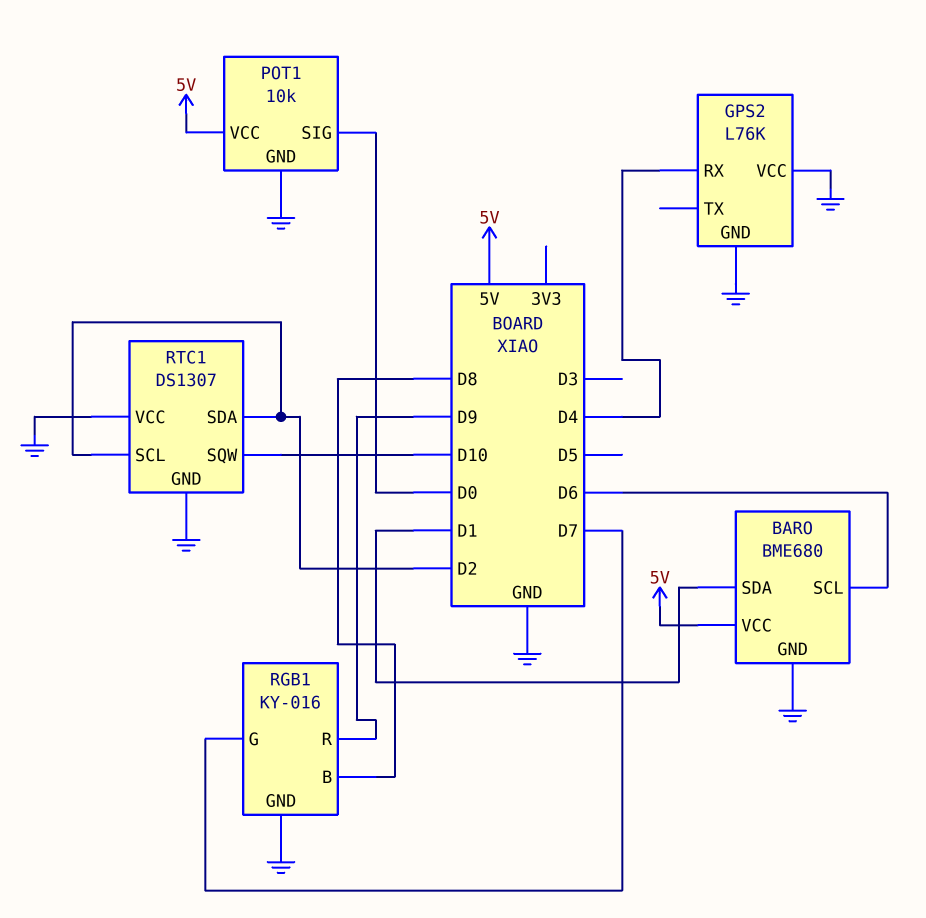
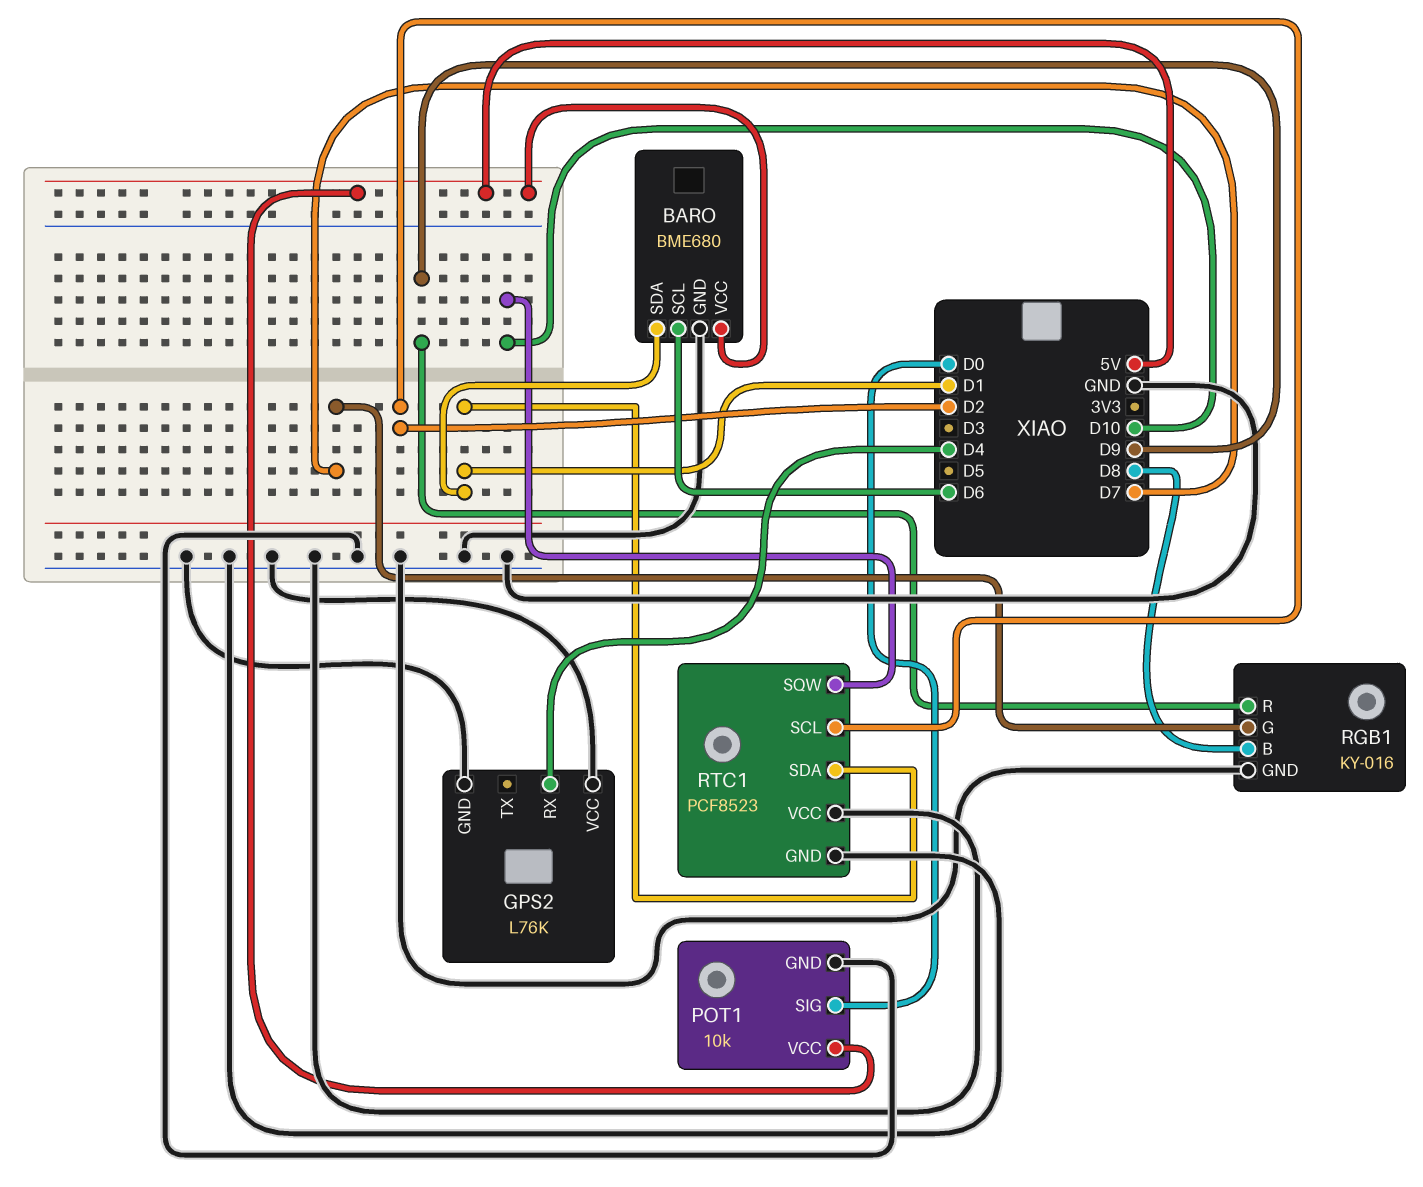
RTC1: DS1307 -> PCF8523
RTC1 pin SDA: D2 -> D1

